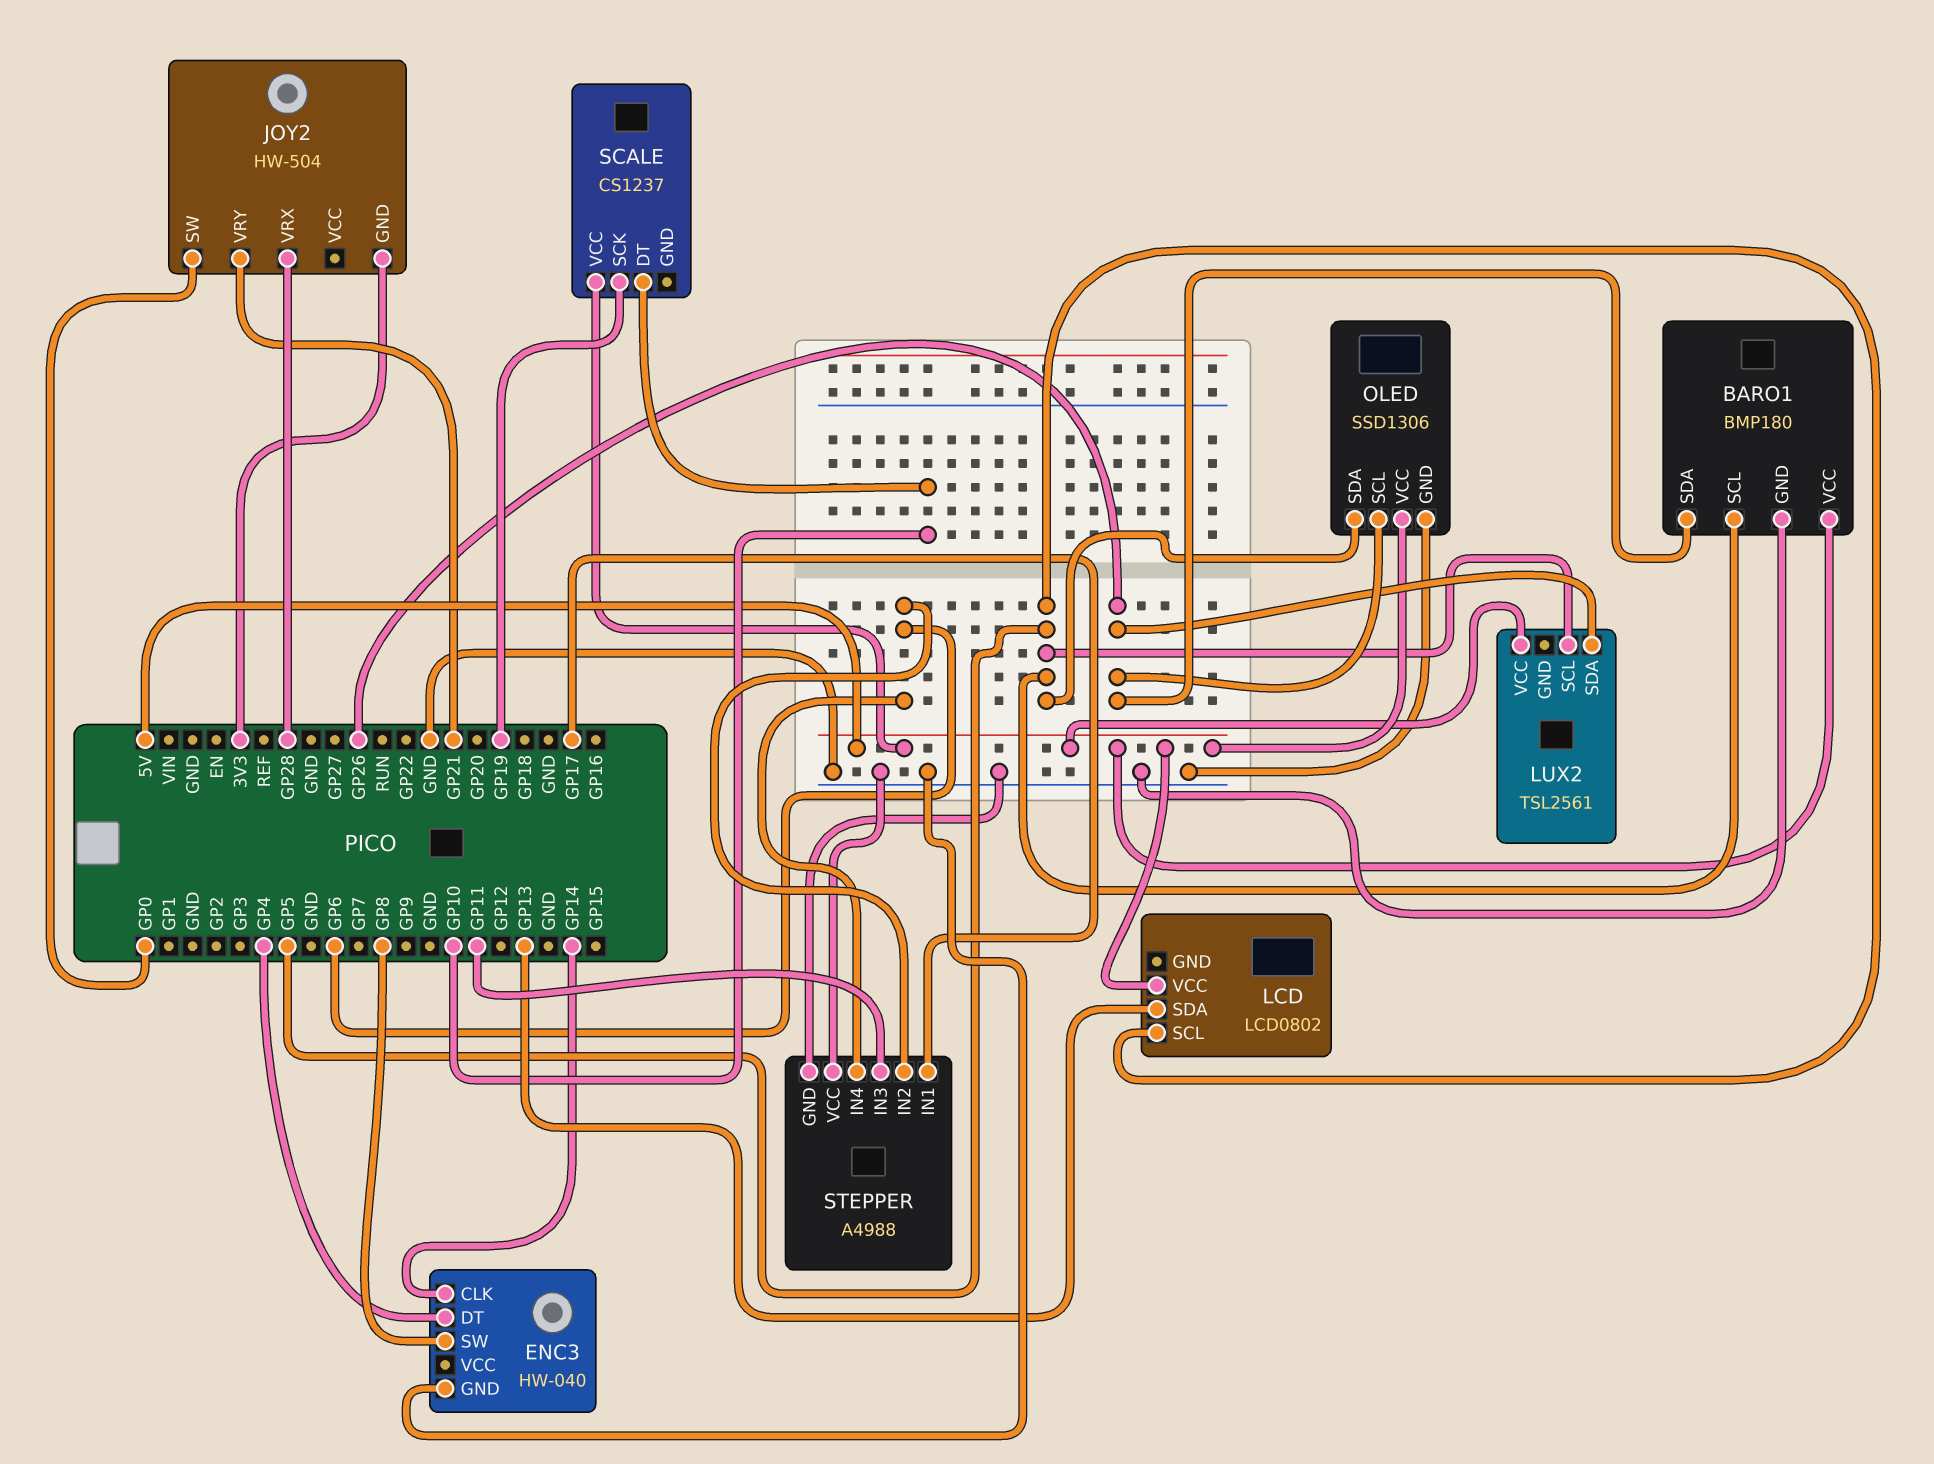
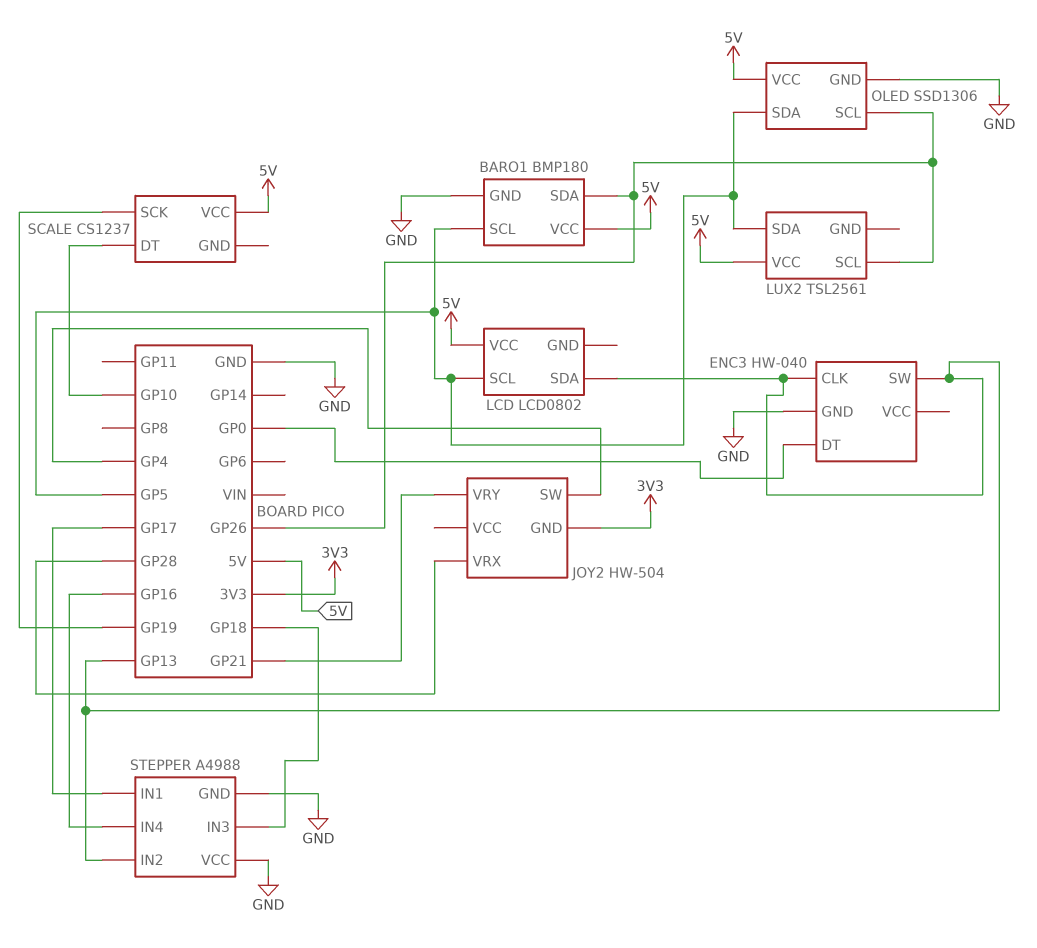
ENC3 pin CLK: GP14 -> GP13
ENC3 pin DT: GP4 -> GP0
ENC3 pin SW: GP8 -> GP13
JOY2 pin SW: GP0 -> GP4
LUX2 pin SCL: GP5 -> GP26
LUX2 pin SDA: GP26 -> GP5
STEPPER pin IN2: GP6 -> GP13
STEPPER pin IN3: GP11 -> GP18
STEPPER pin IN4: GP6 -> GP16

